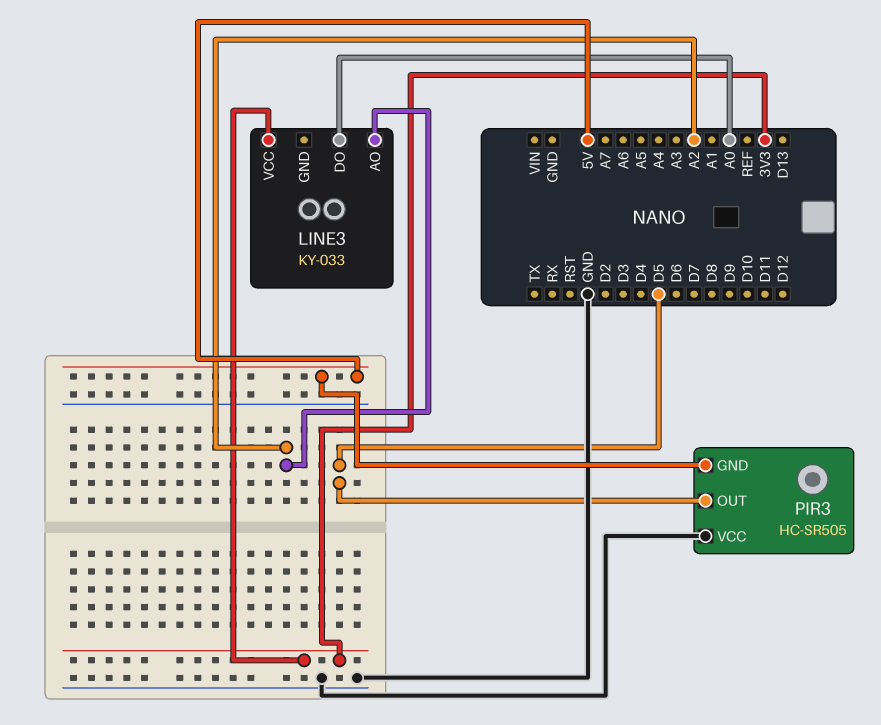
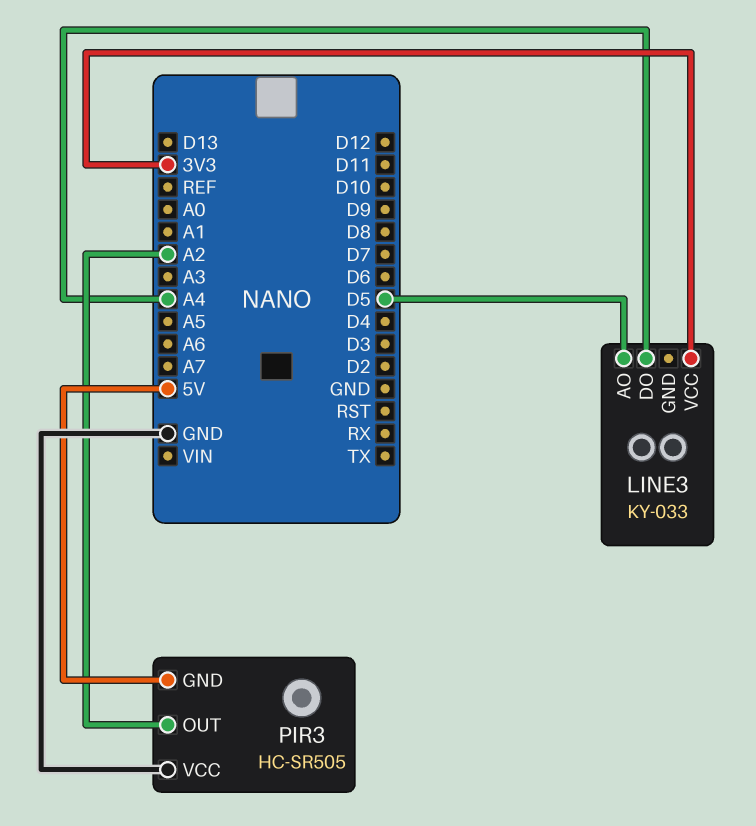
LINE3 pin AO: A2 -> D5
LINE3 pin DO: A0 -> A4
PIR3 pin OUT: D5 -> A2

